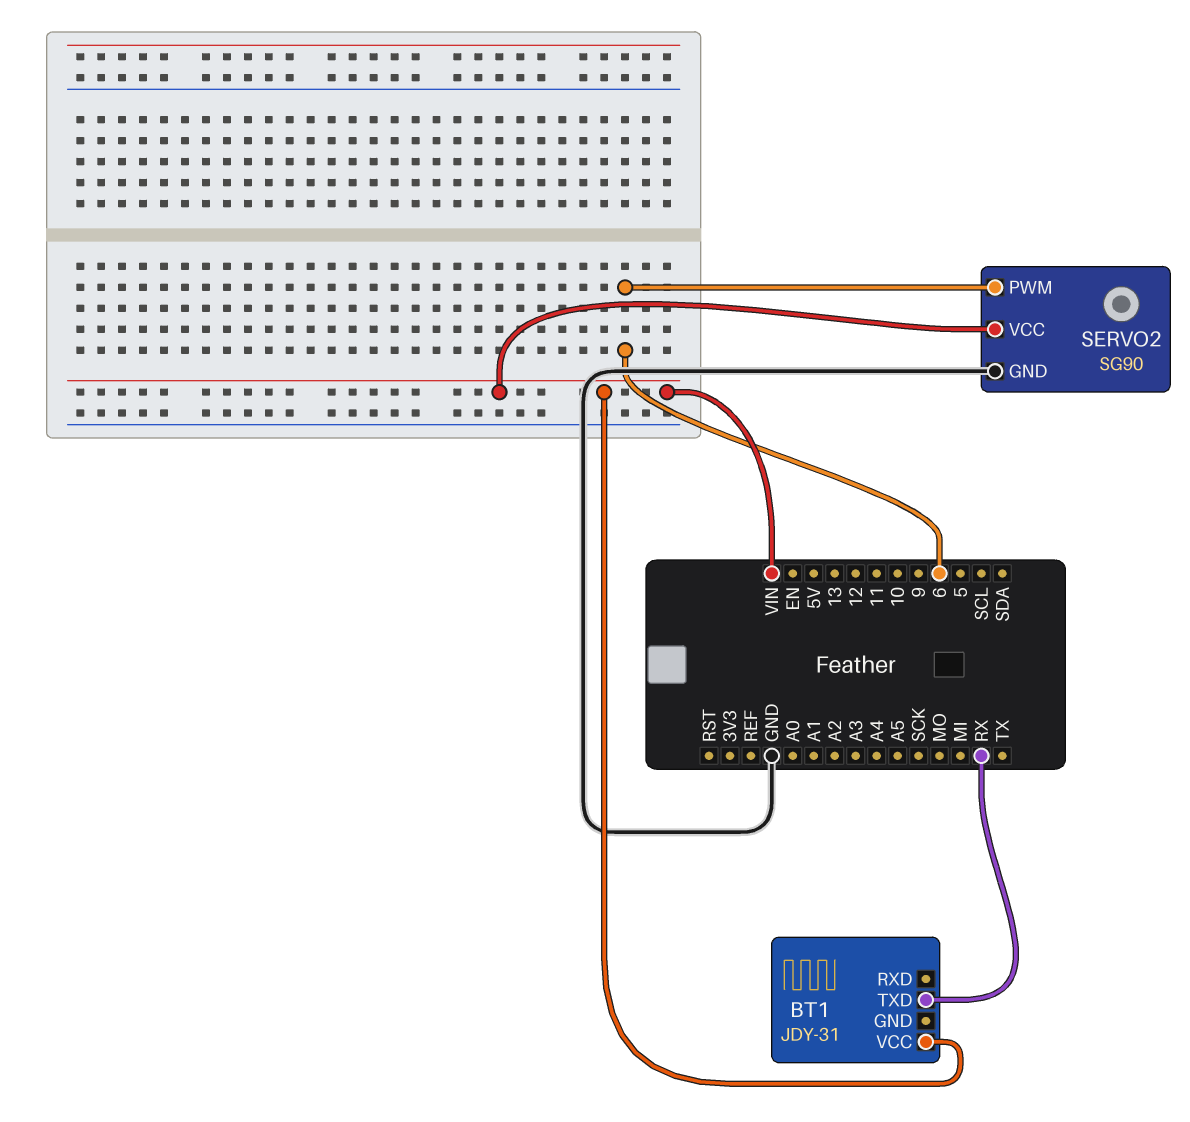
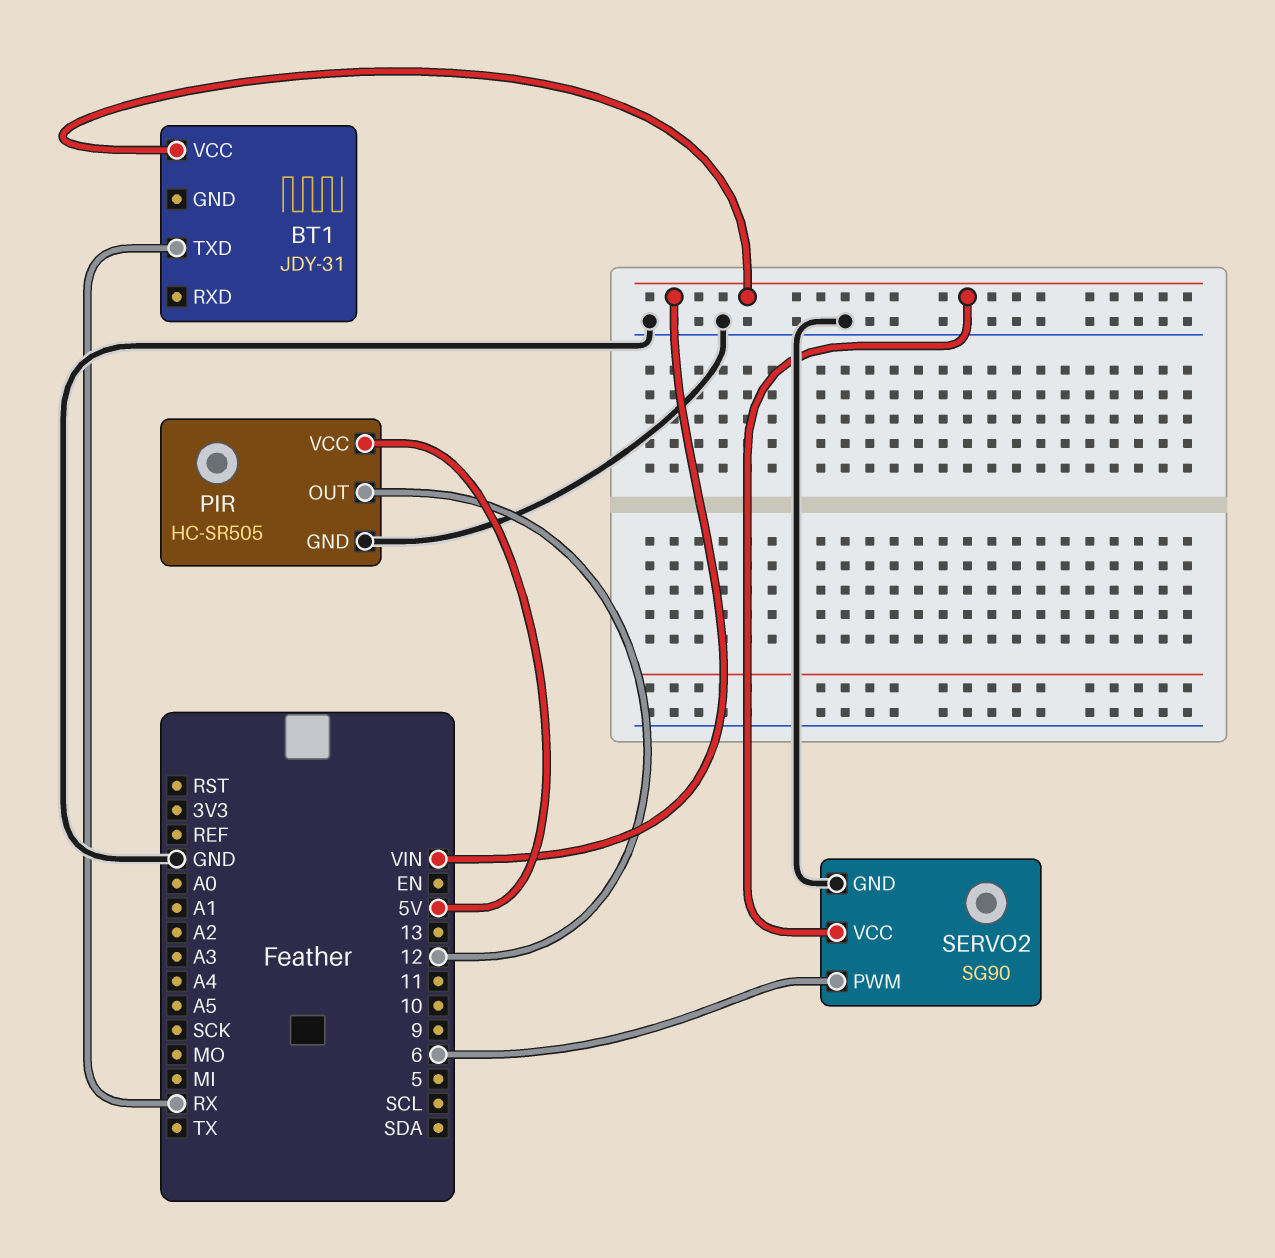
PIR: none -> HC-SR505
PIR pin GND: none -> GND
PIR pin OUT: none -> 12
PIR pin VCC: none -> 5V

